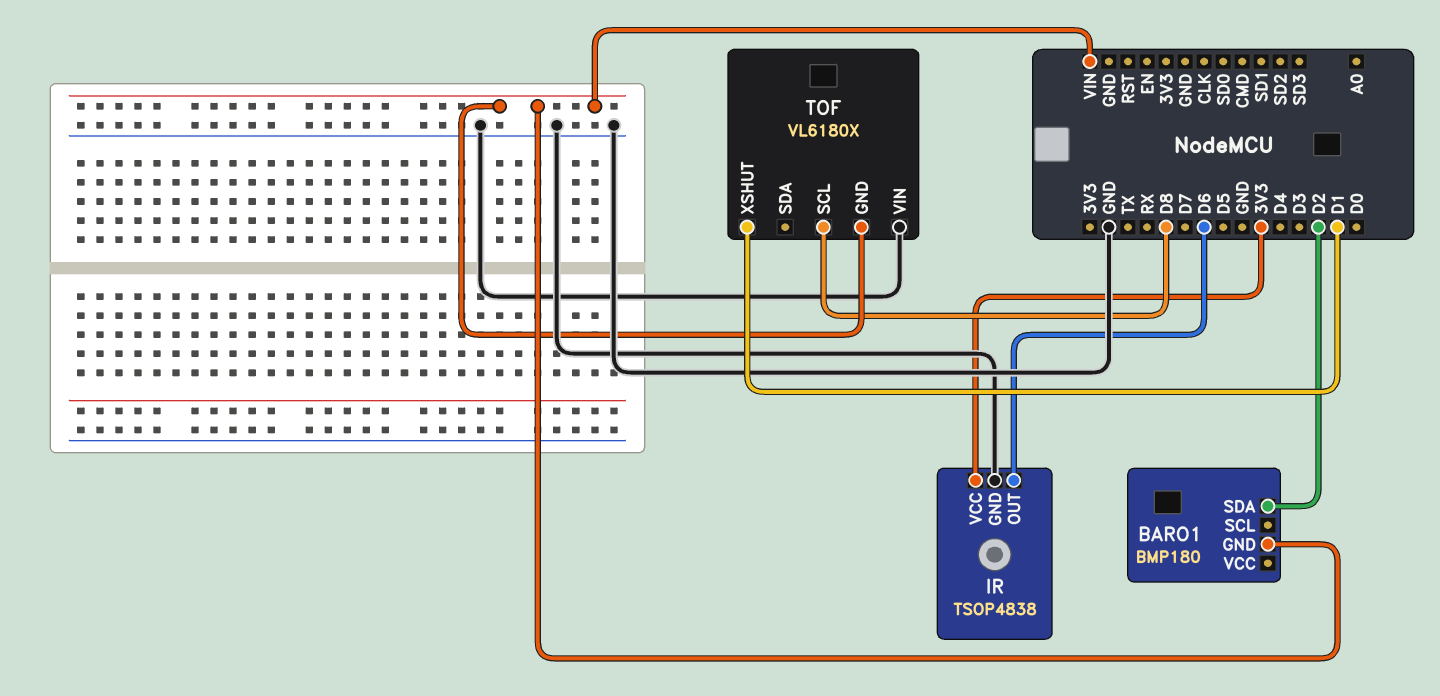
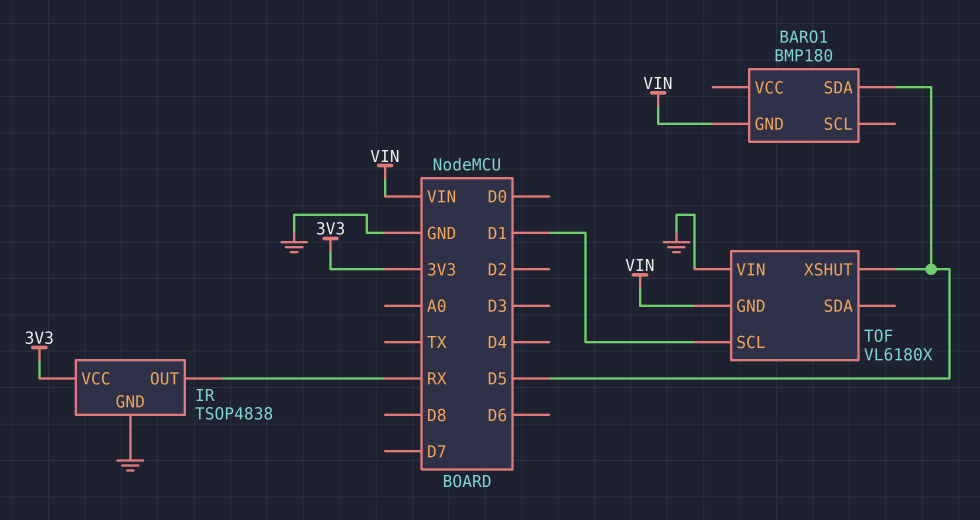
BARO1 pin SDA: D2 -> D5
IR pin OUT: D6 -> RX
TOF pin SCL: D8 -> D1
TOF pin XSHUT: D1 -> D5

